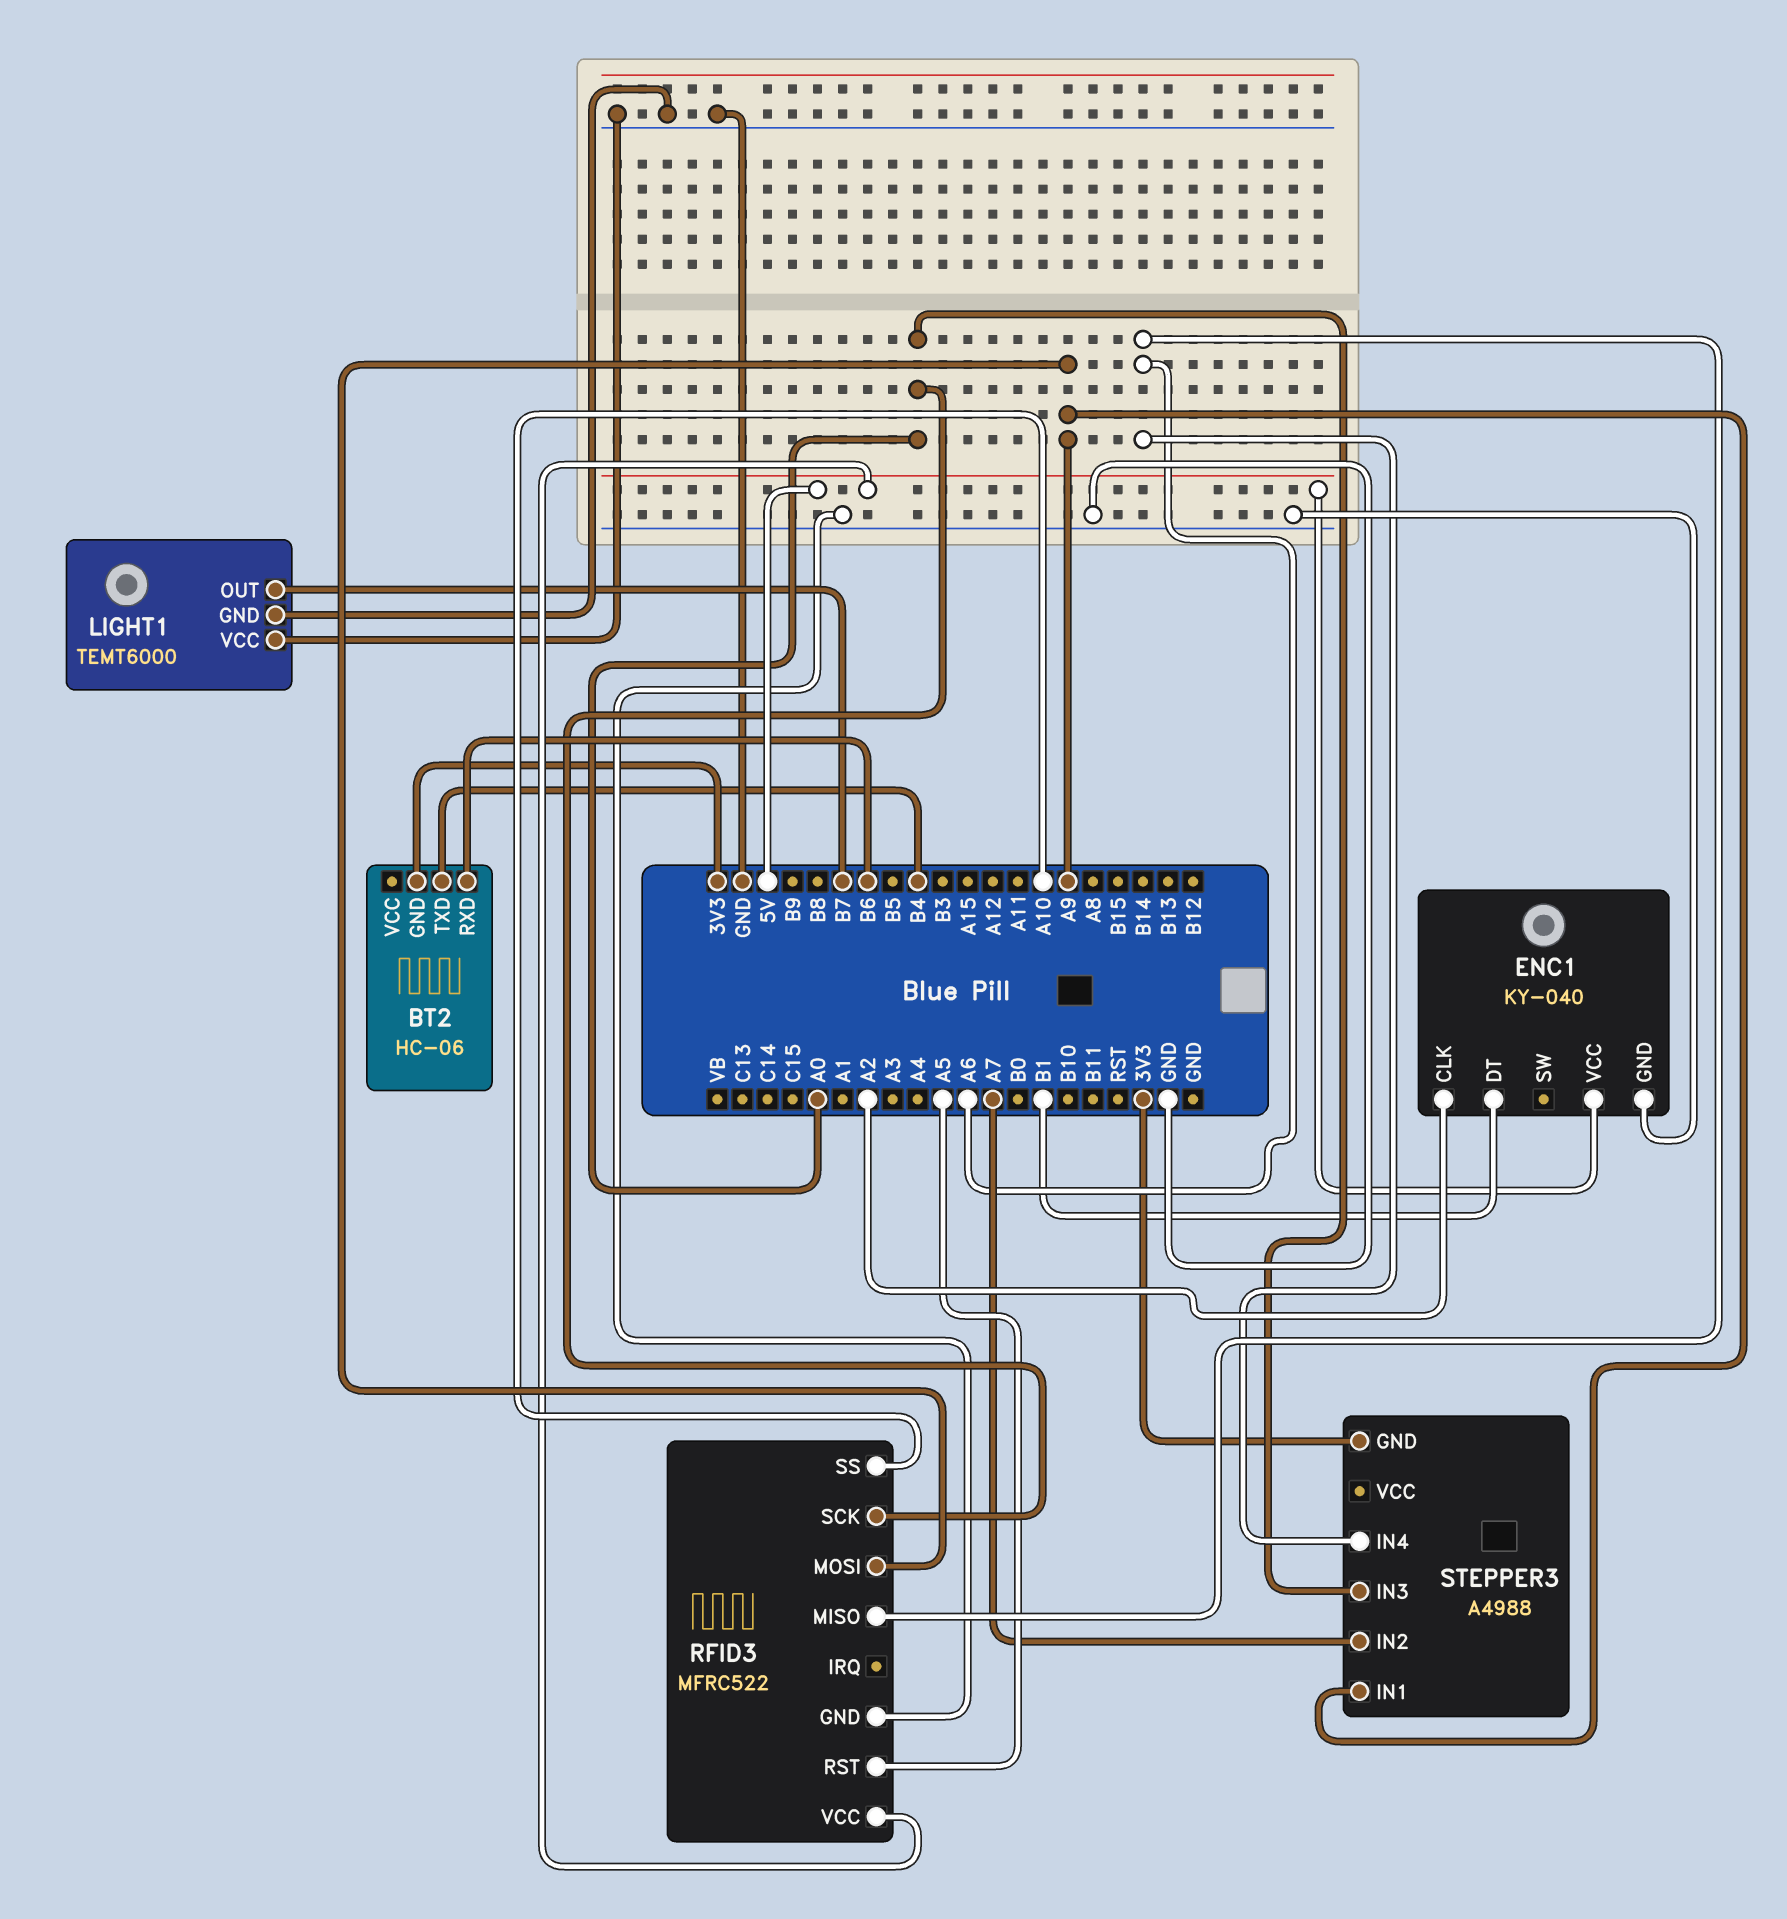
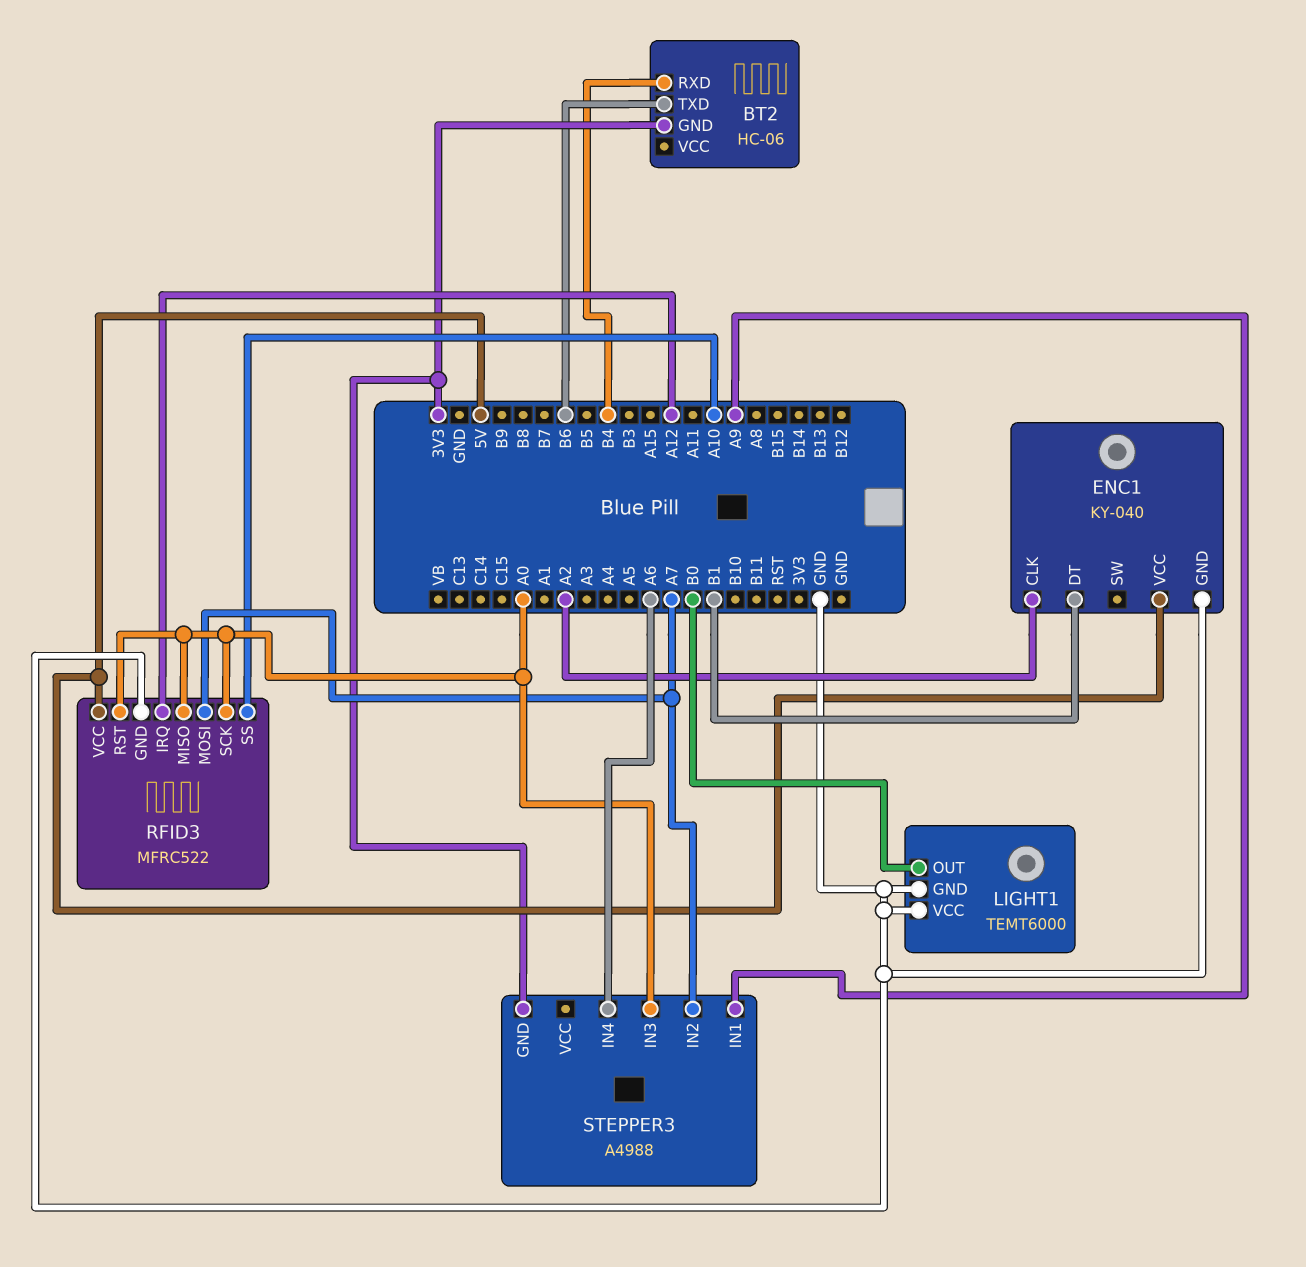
BT2 pin RXD: B6 -> B4
BT2 pin TXD: B4 -> B6
LIGHT1 pin OUT: B7 -> B0
RFID3 pin IRQ: none -> A12
RFID3 pin MISO: A6 -> A0
RFID3 pin MOSI: A9 -> A7
RFID3 pin RST: A5 -> A0

